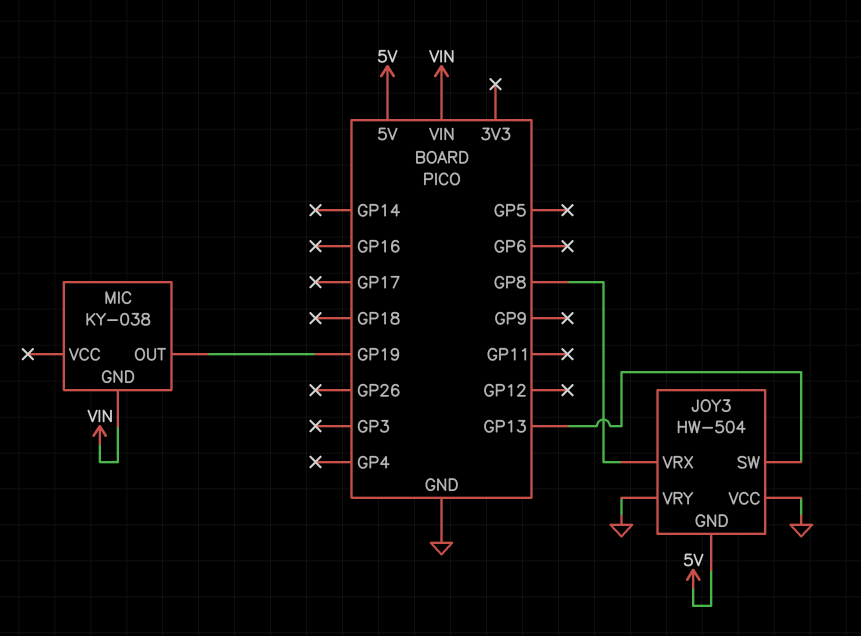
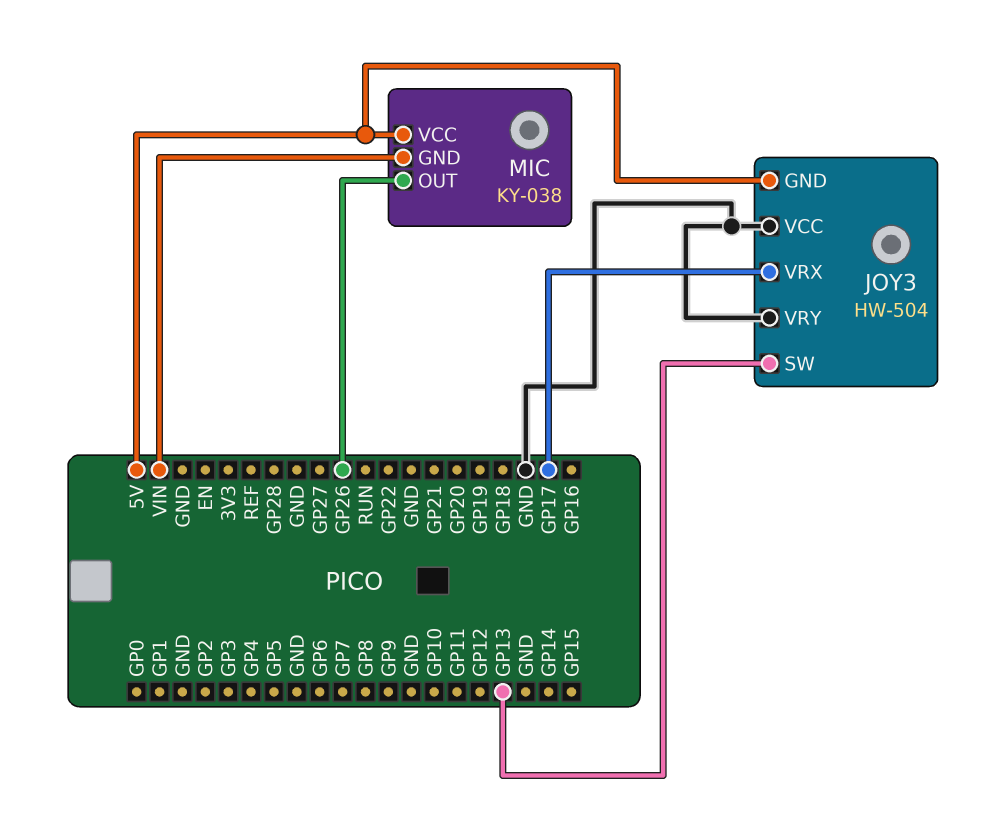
JOY3 pin VRX: GP8 -> GP17
MIC pin OUT: GP19 -> GP26
MIC pin VCC: none -> 5V

